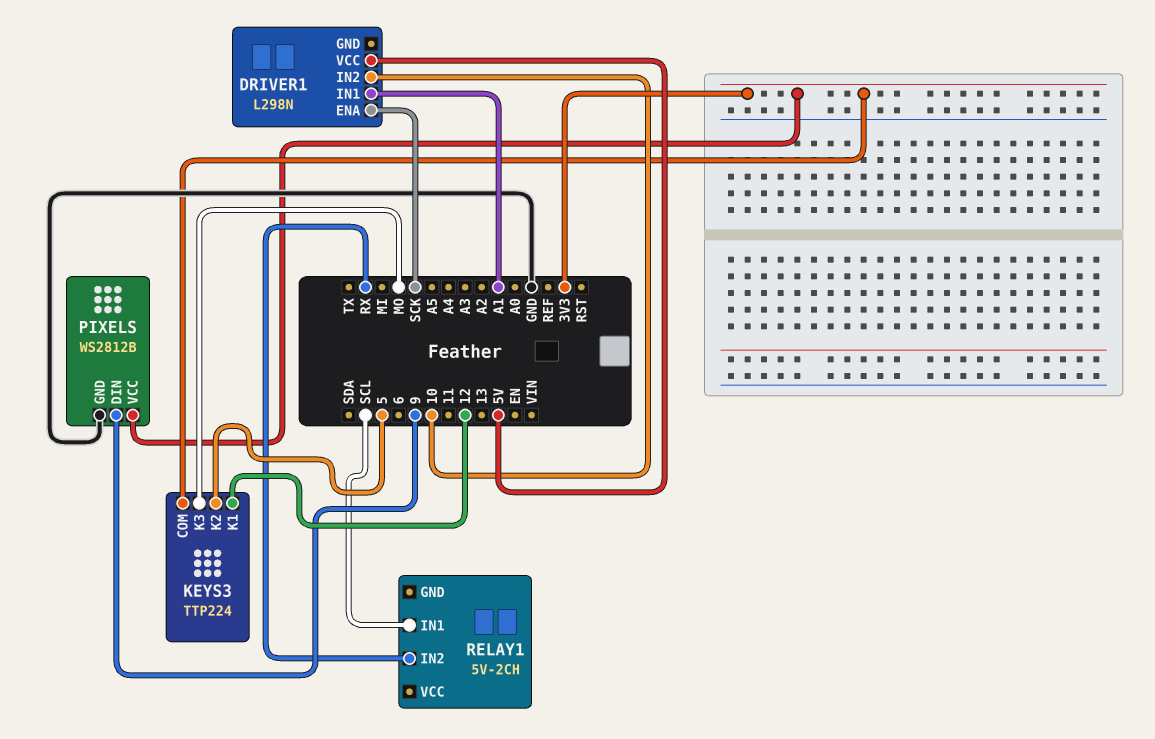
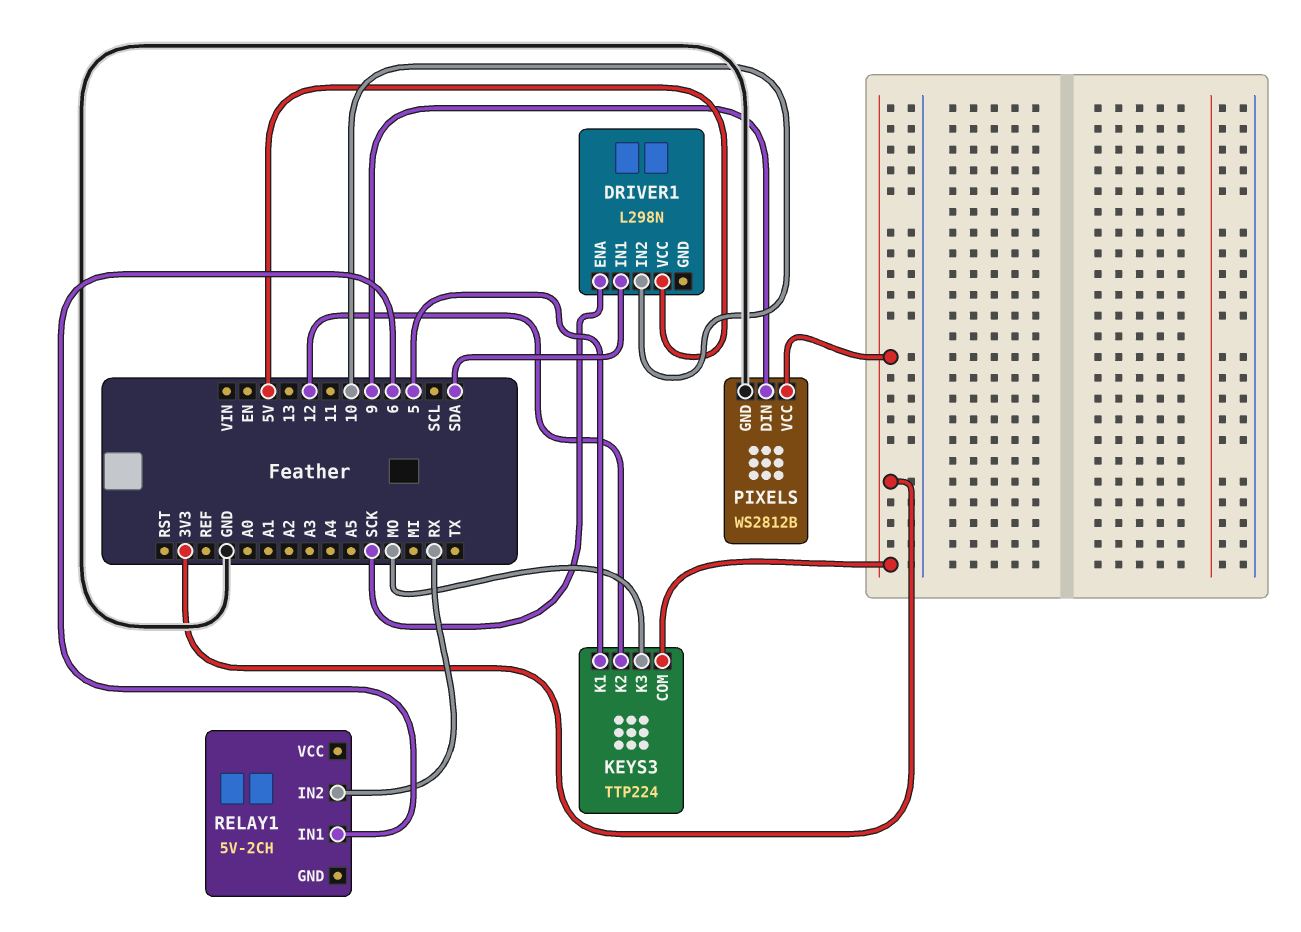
DRIVER1 pin IN1: A1 -> SDA
KEYS3 pin K1: 12 -> 5
KEYS3 pin K2: 5 -> 12
RELAY1 pin IN1: SCL -> 6

